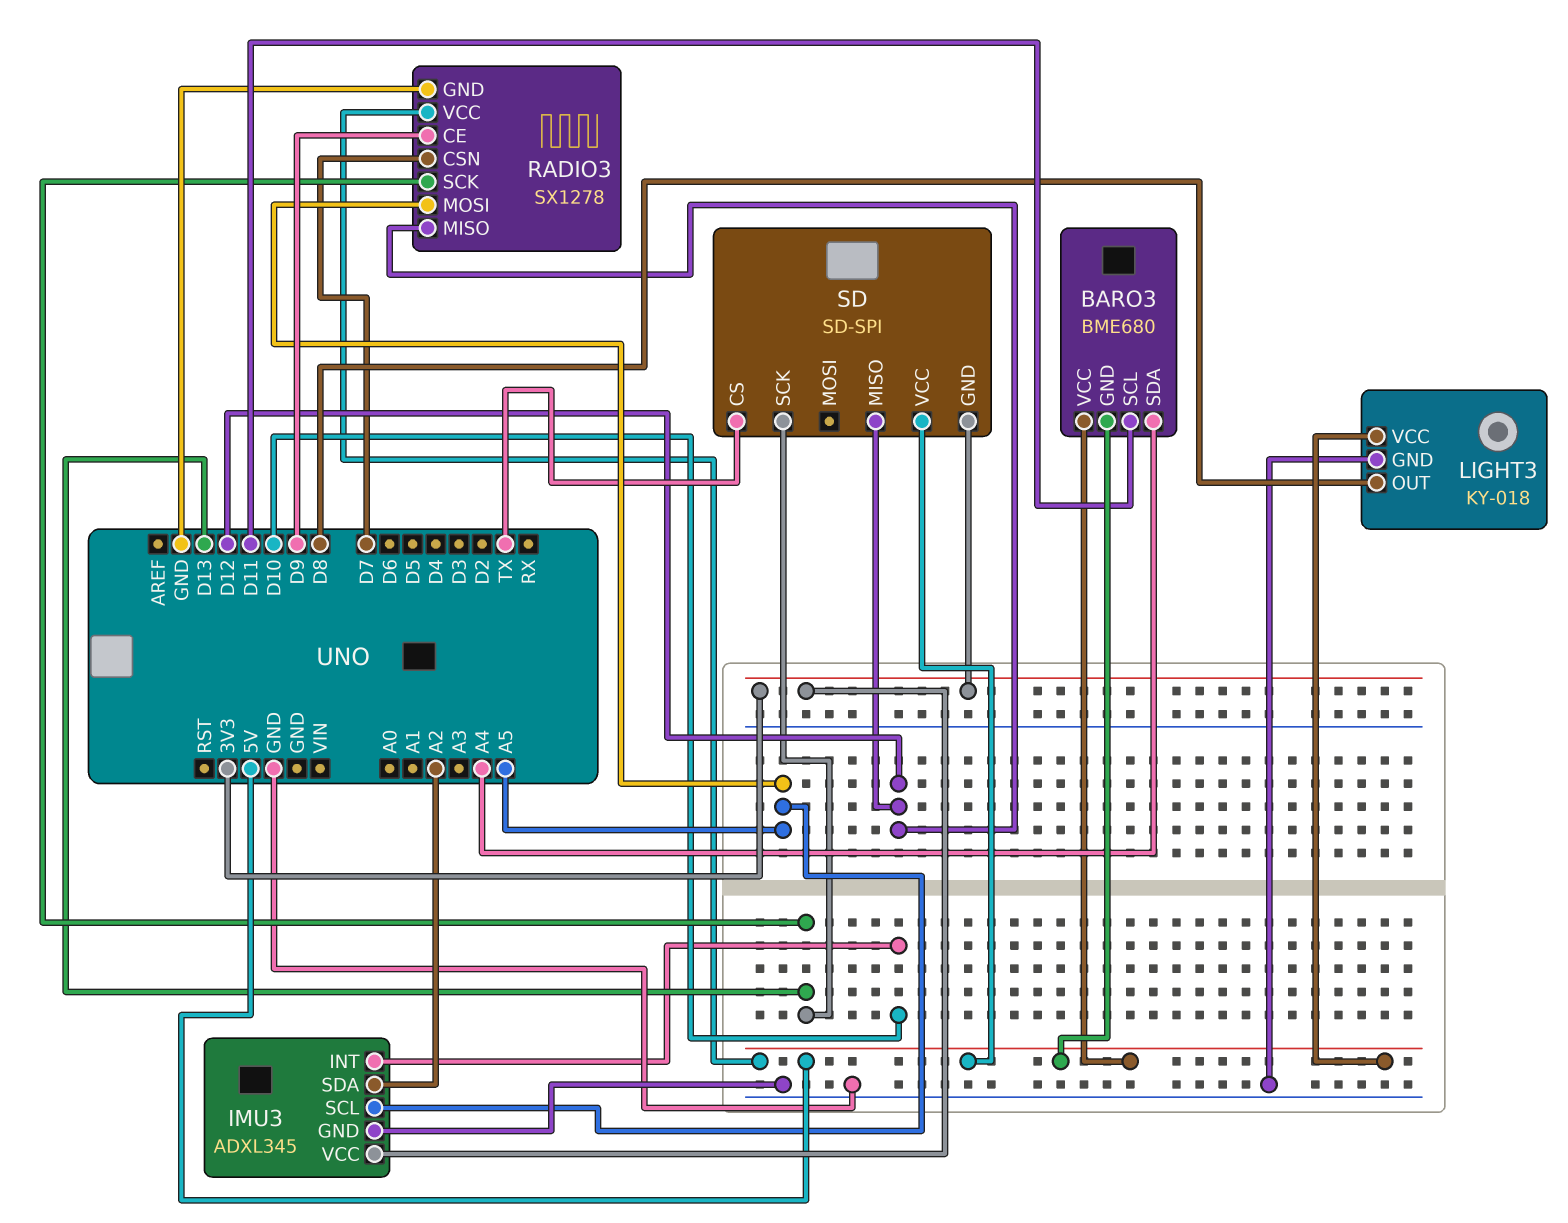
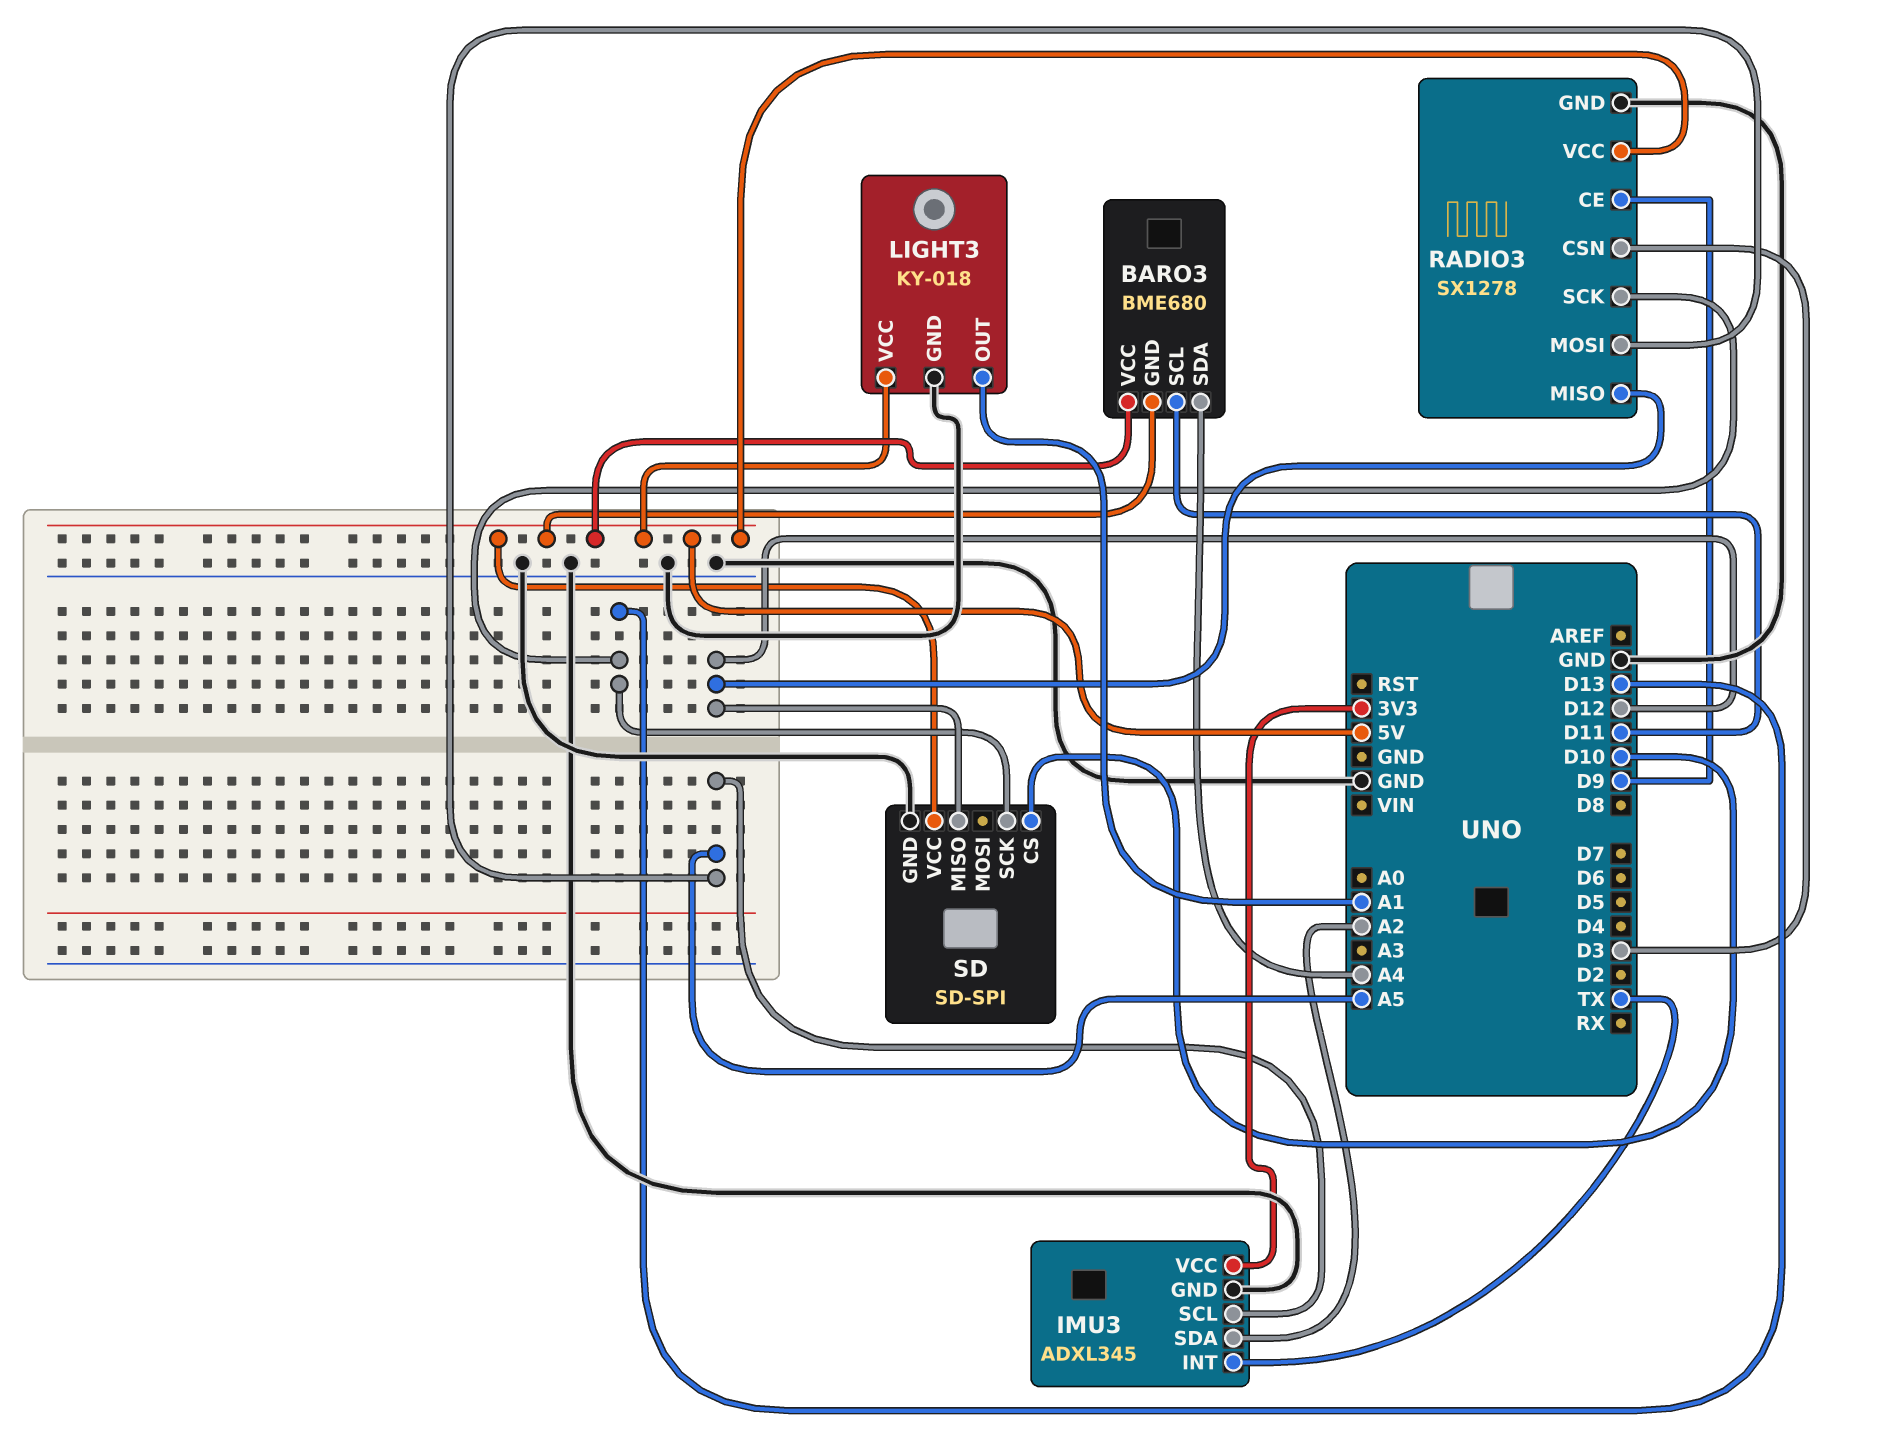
IMU3 pin INT: D10 -> TX
LIGHT3 pin OUT: D8 -> A1
RADIO3 pin CSN: D7 -> D3
SD pin CS: TX -> D10
SD pin GND: 3V3 -> GND

